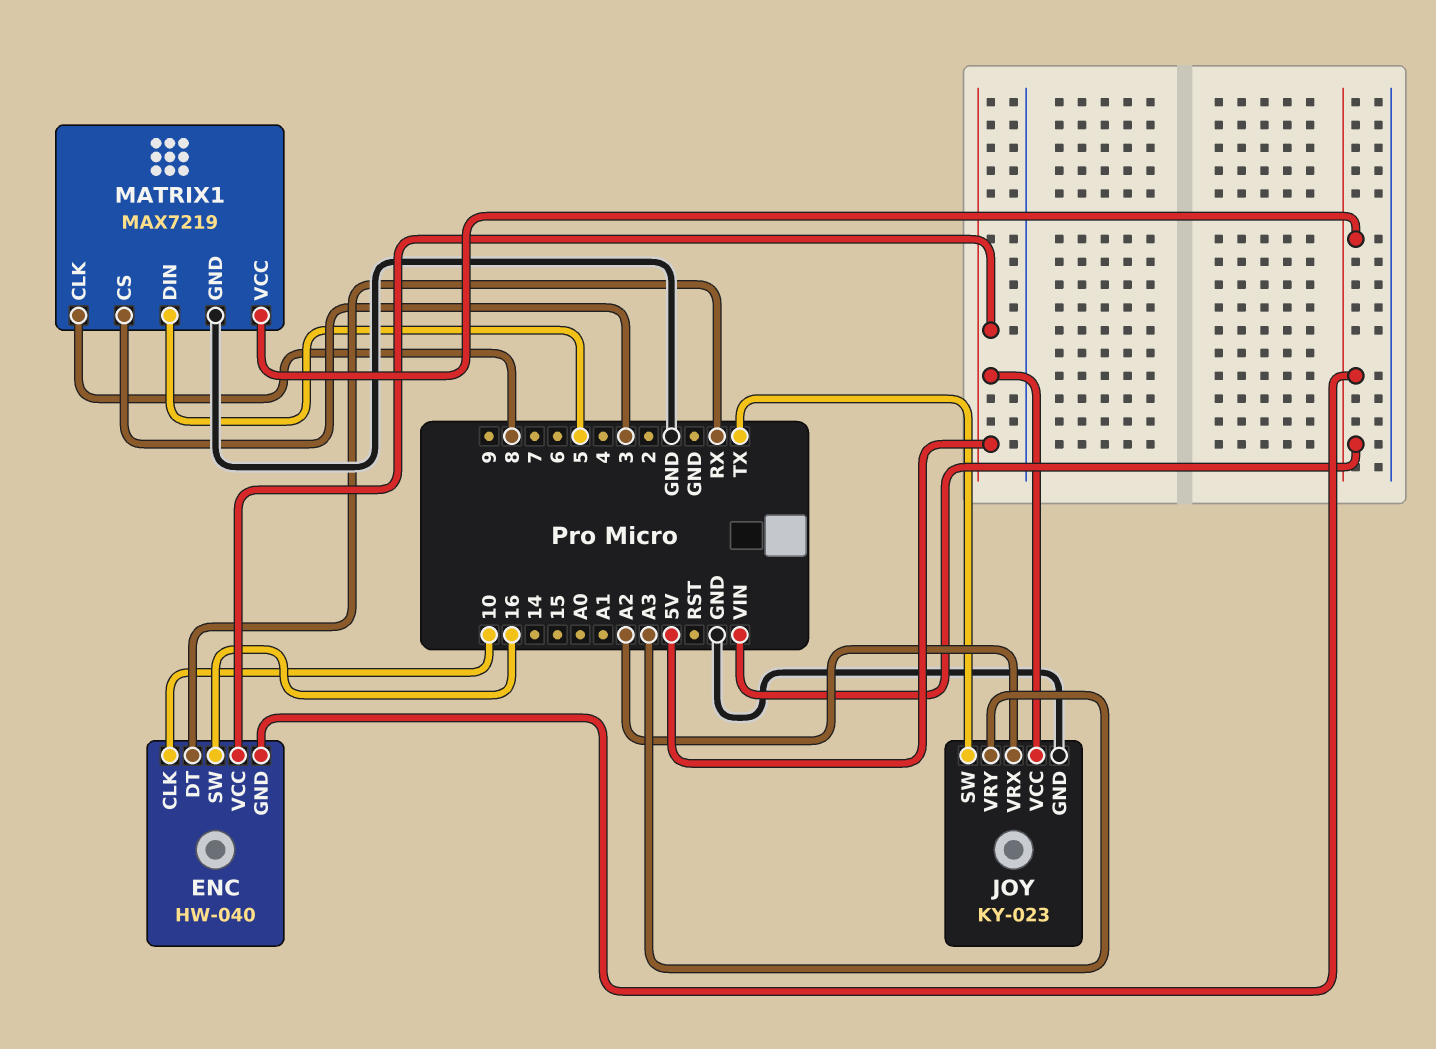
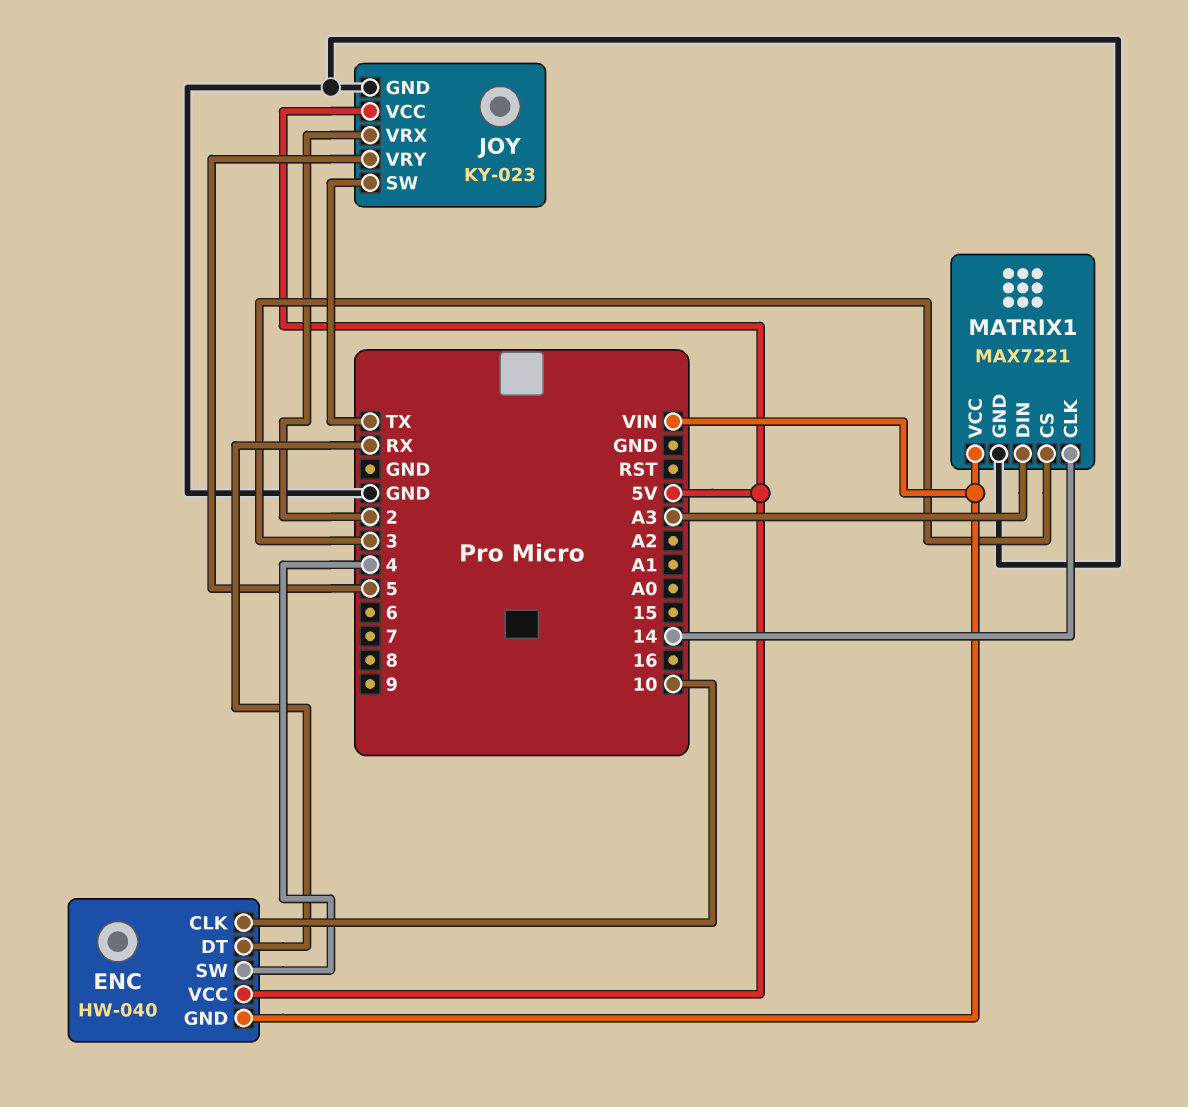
ENC pin SW: 16 -> 4
JOY pin VRX: A2 -> 2
JOY pin VRY: A3 -> 5
MATRIX1: MAX7219 -> MAX7221
MATRIX1 pin CLK: 8 -> 14
MATRIX1 pin DIN: 5 -> A3

